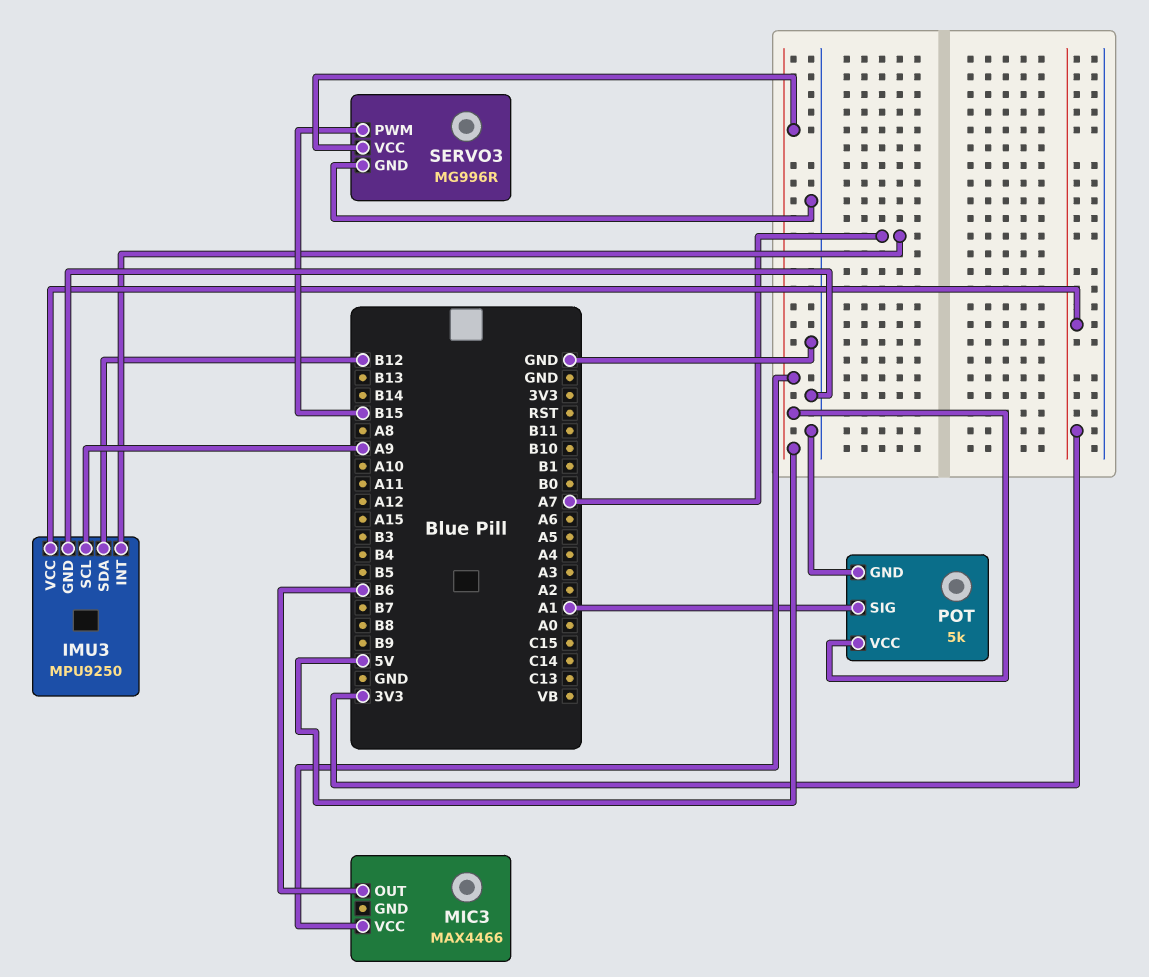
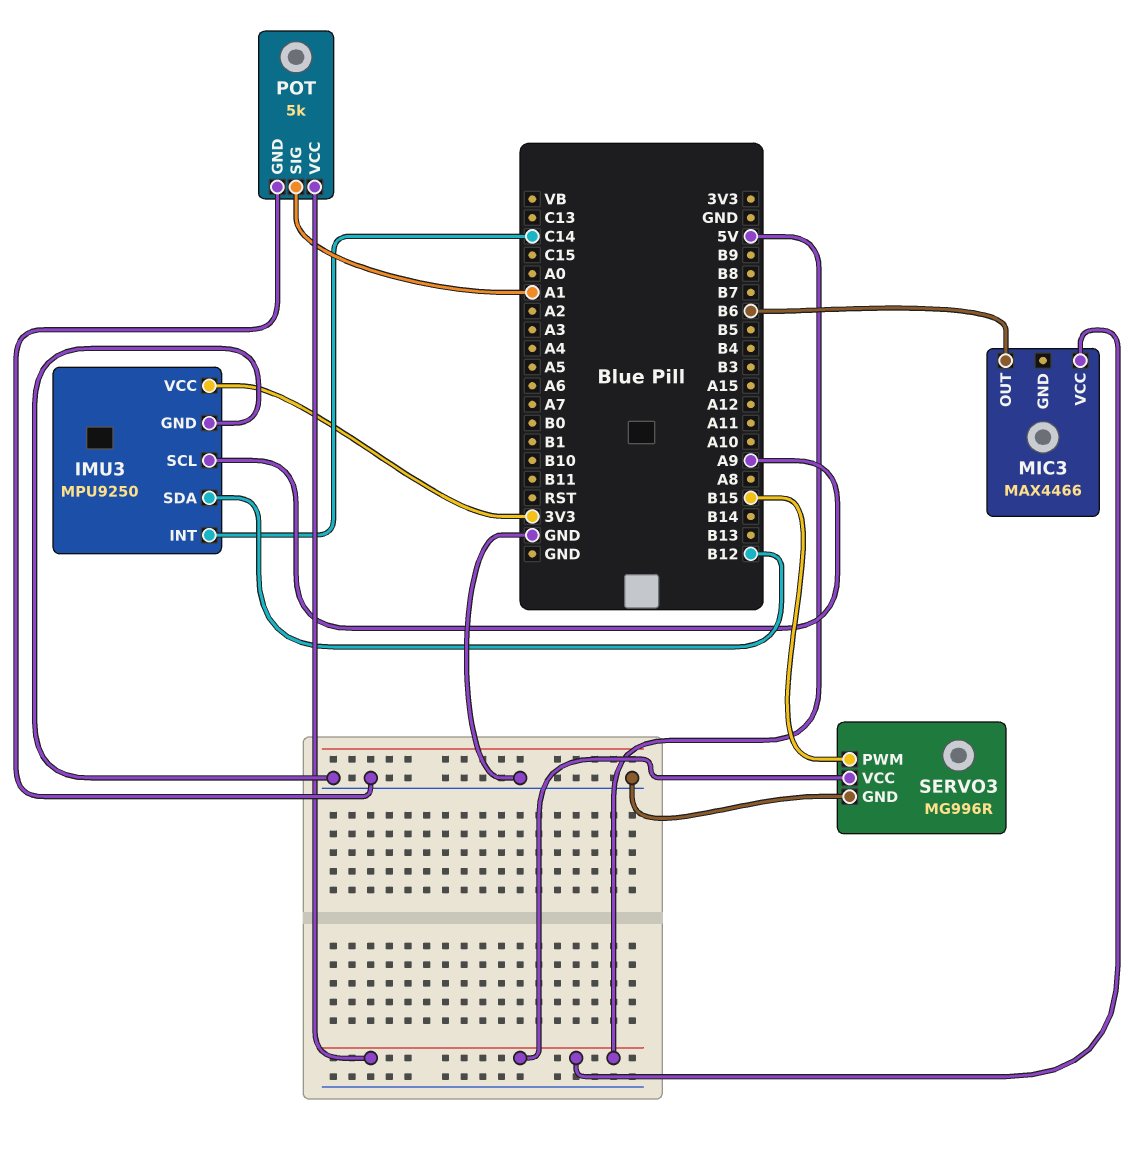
IMU3 pin INT: A7 -> C14

